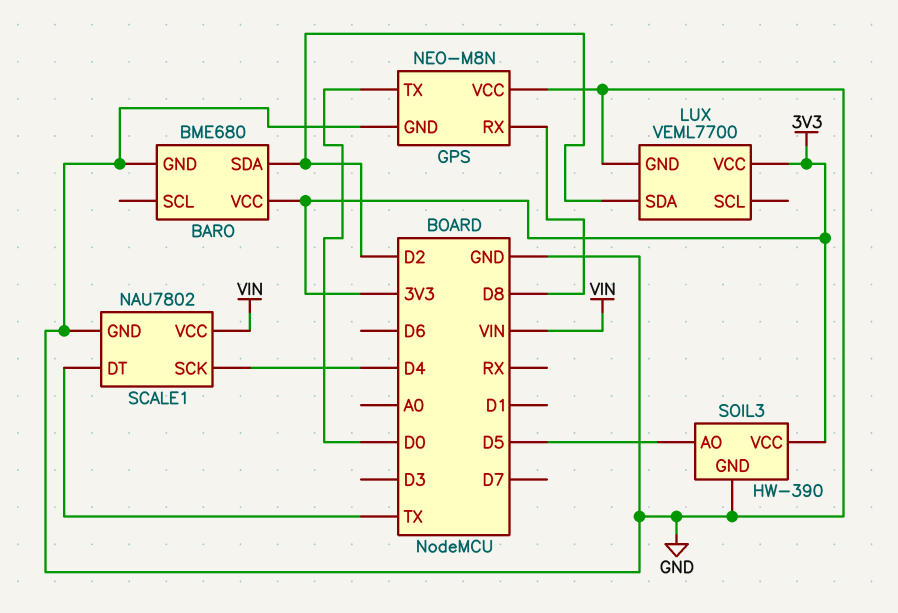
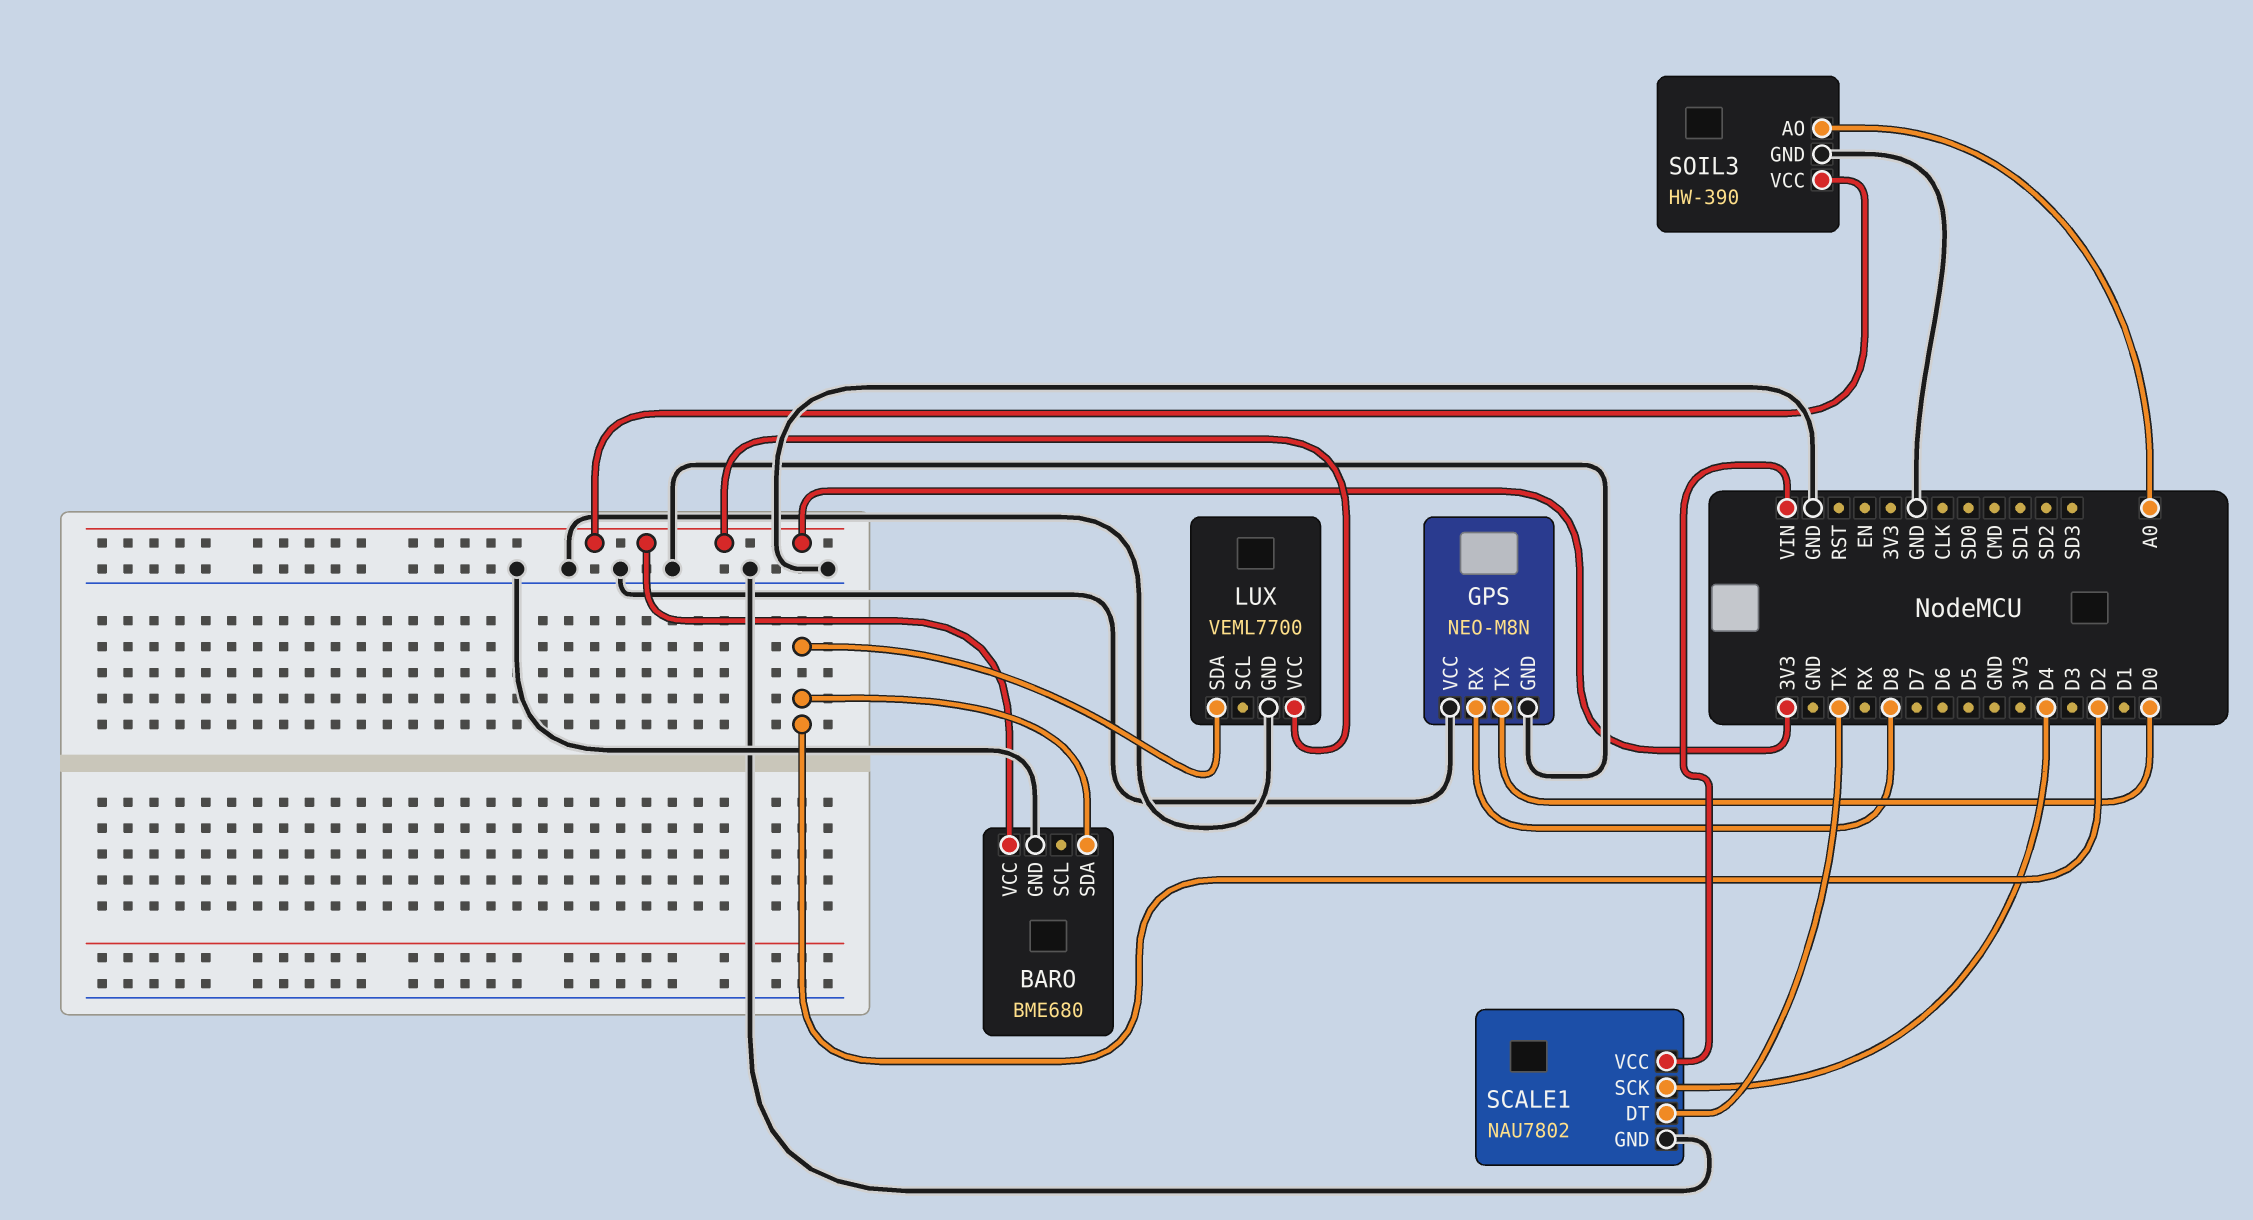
SOIL3 pin AO: D5 -> A0

